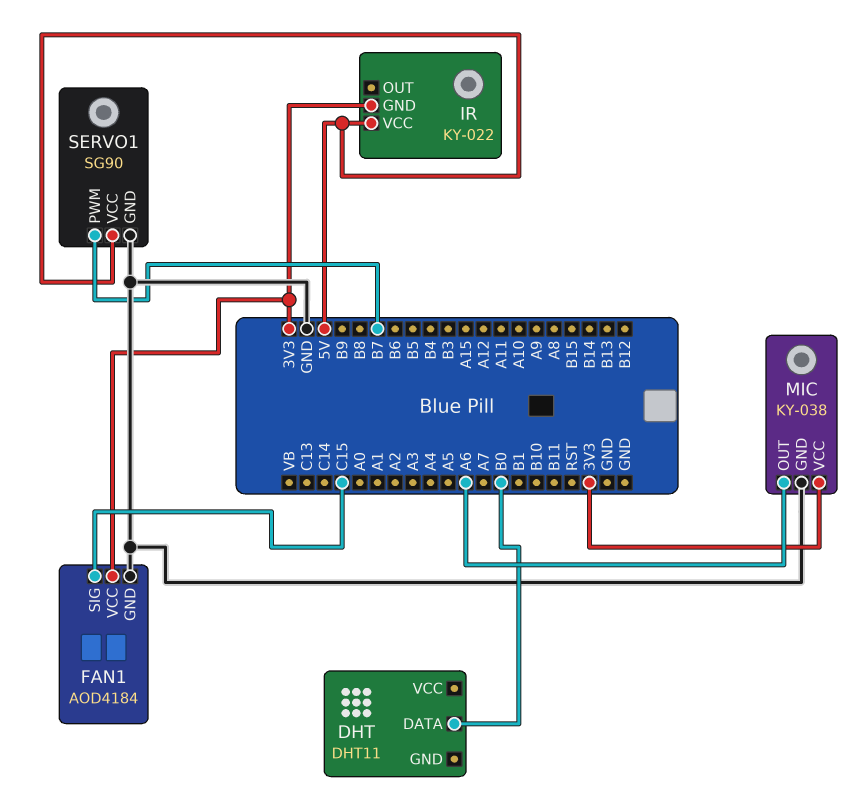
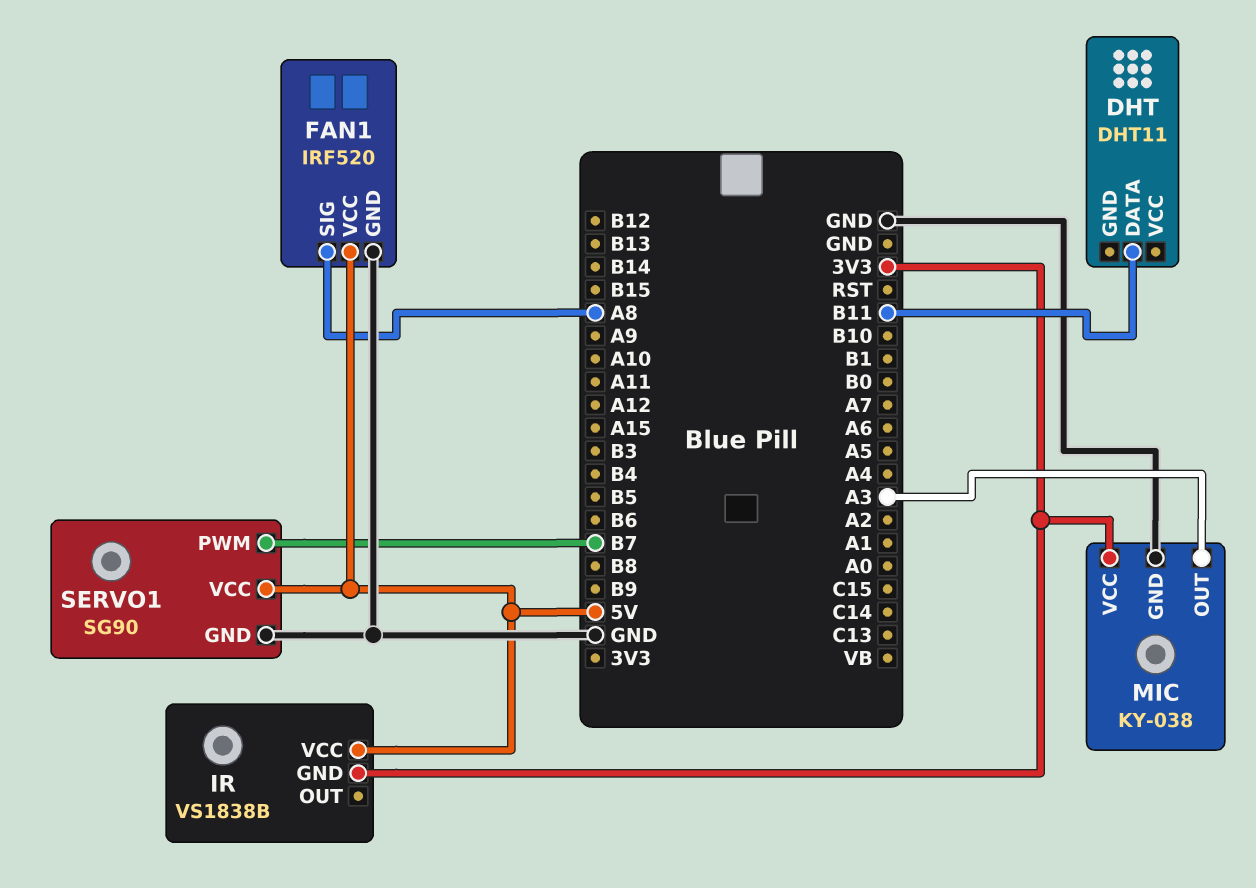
DHT pin DATA: B0 -> B11
FAN1: AOD4184 -> IRF520
FAN1 pin SIG: C15 -> A8
FAN1 pin VCC: 3V3 -> 5V
IR: KY-022 -> VS1838B
MIC pin OUT: A6 -> A3

